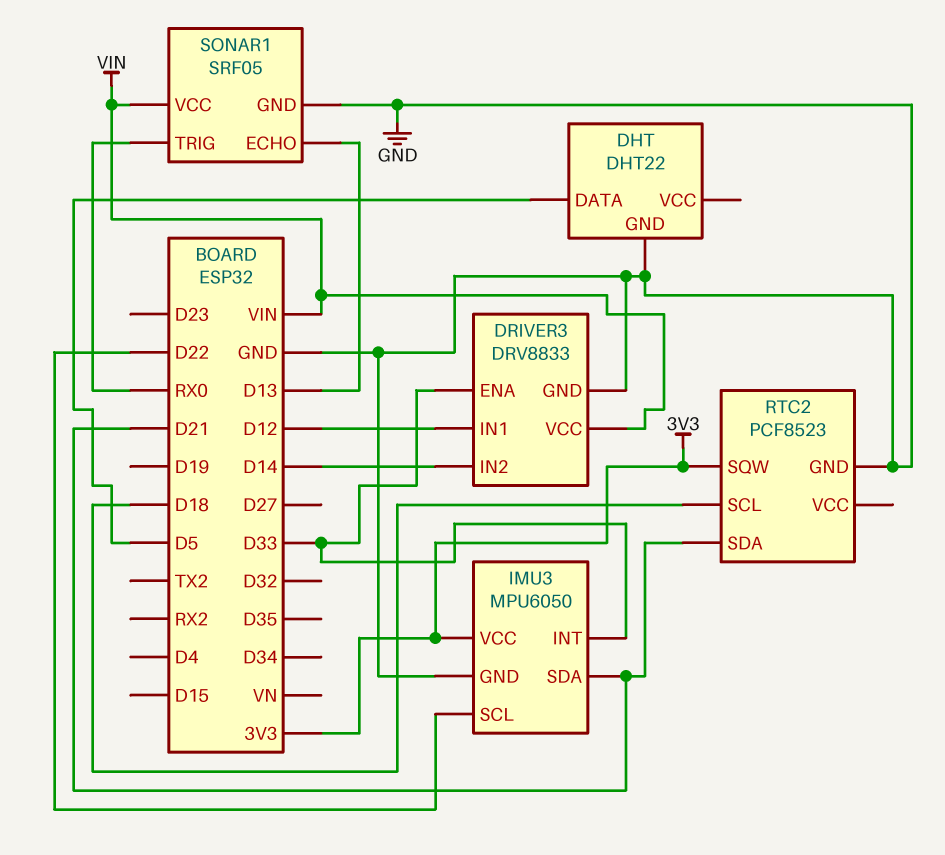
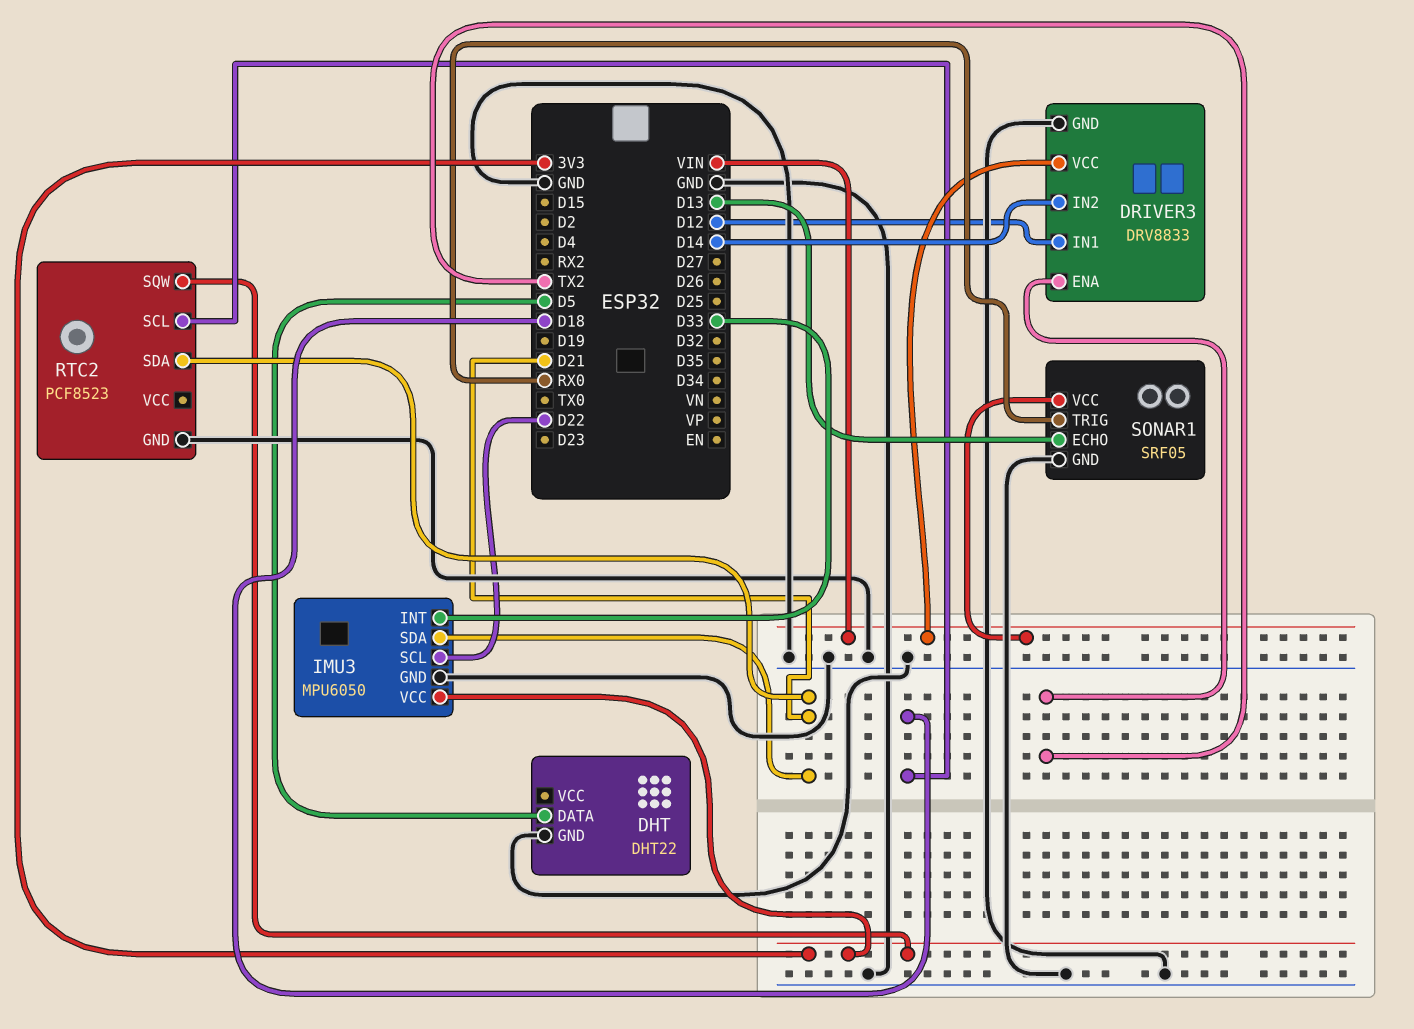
DRIVER3 pin ENA: D33 -> TX2

